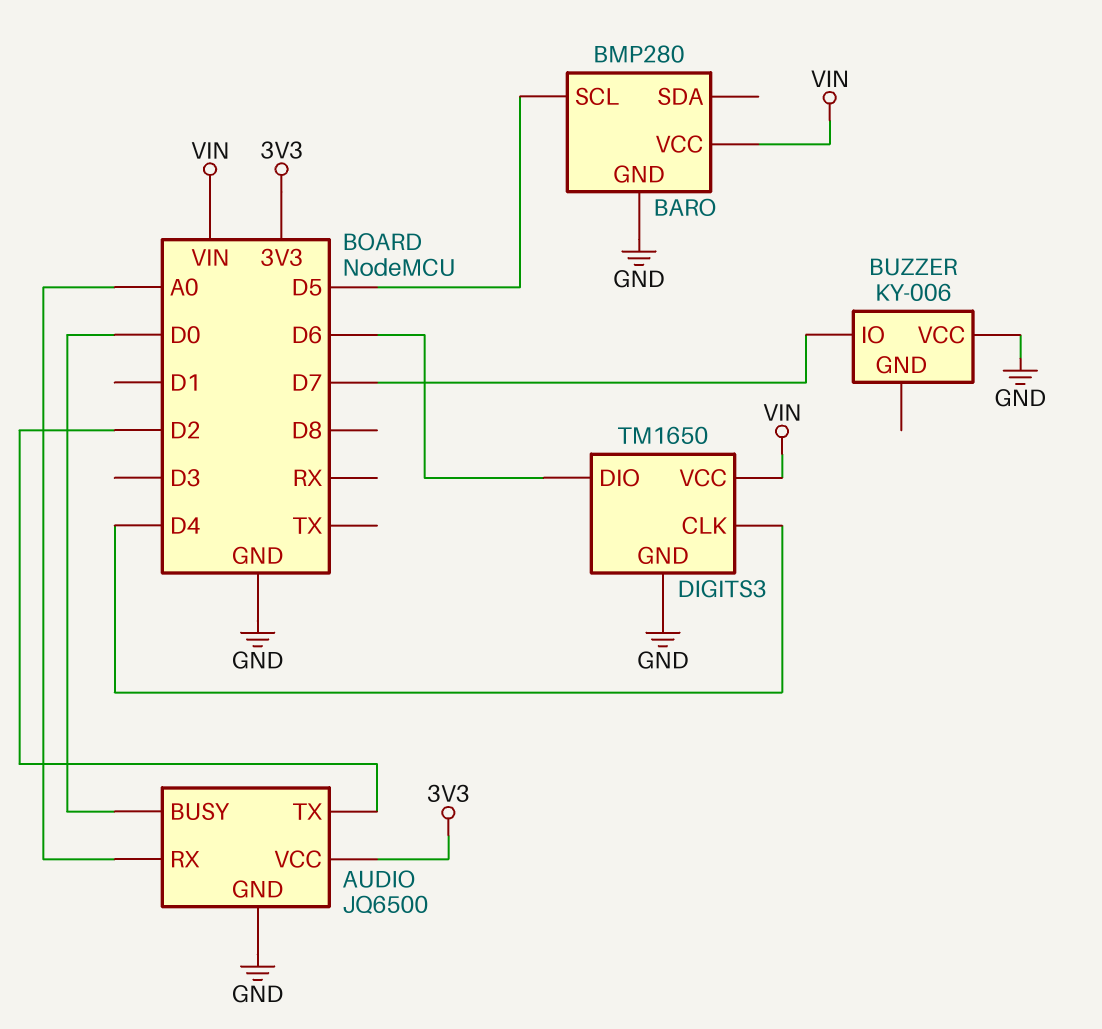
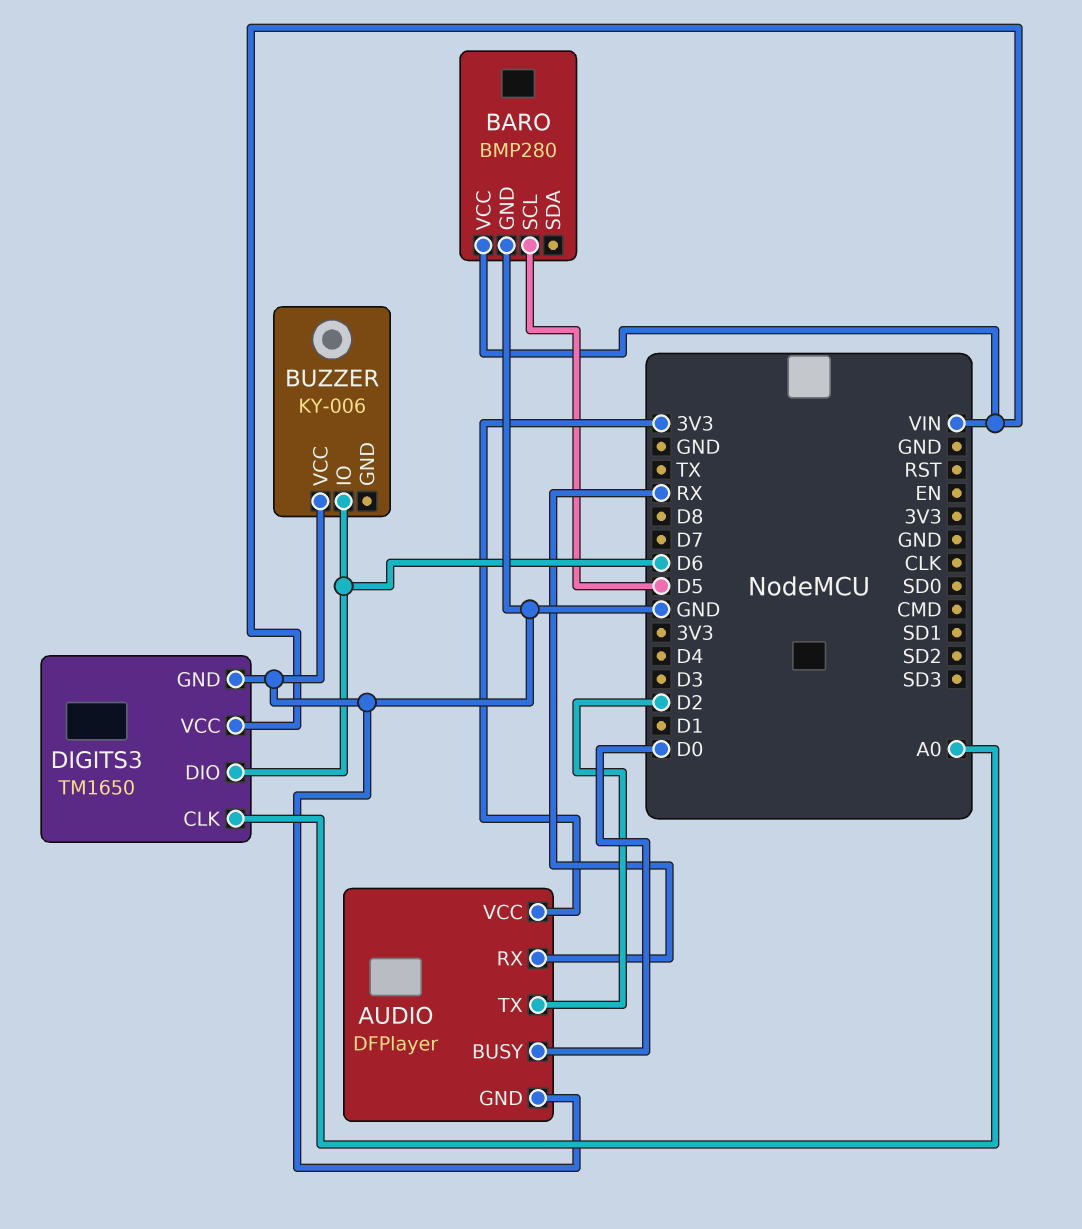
AUDIO: JQ6500 -> DFPlayer
AUDIO pin RX: A0 -> RX
BUZZER pin IO: D7 -> D6
DIGITS3 pin CLK: D4 -> A0

